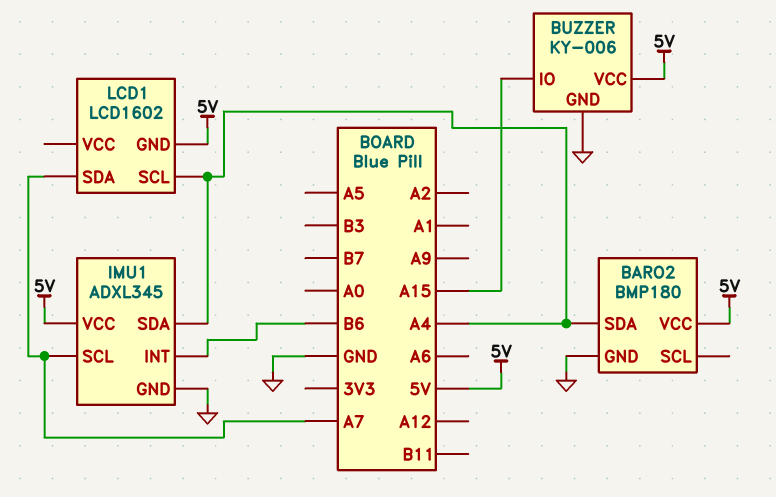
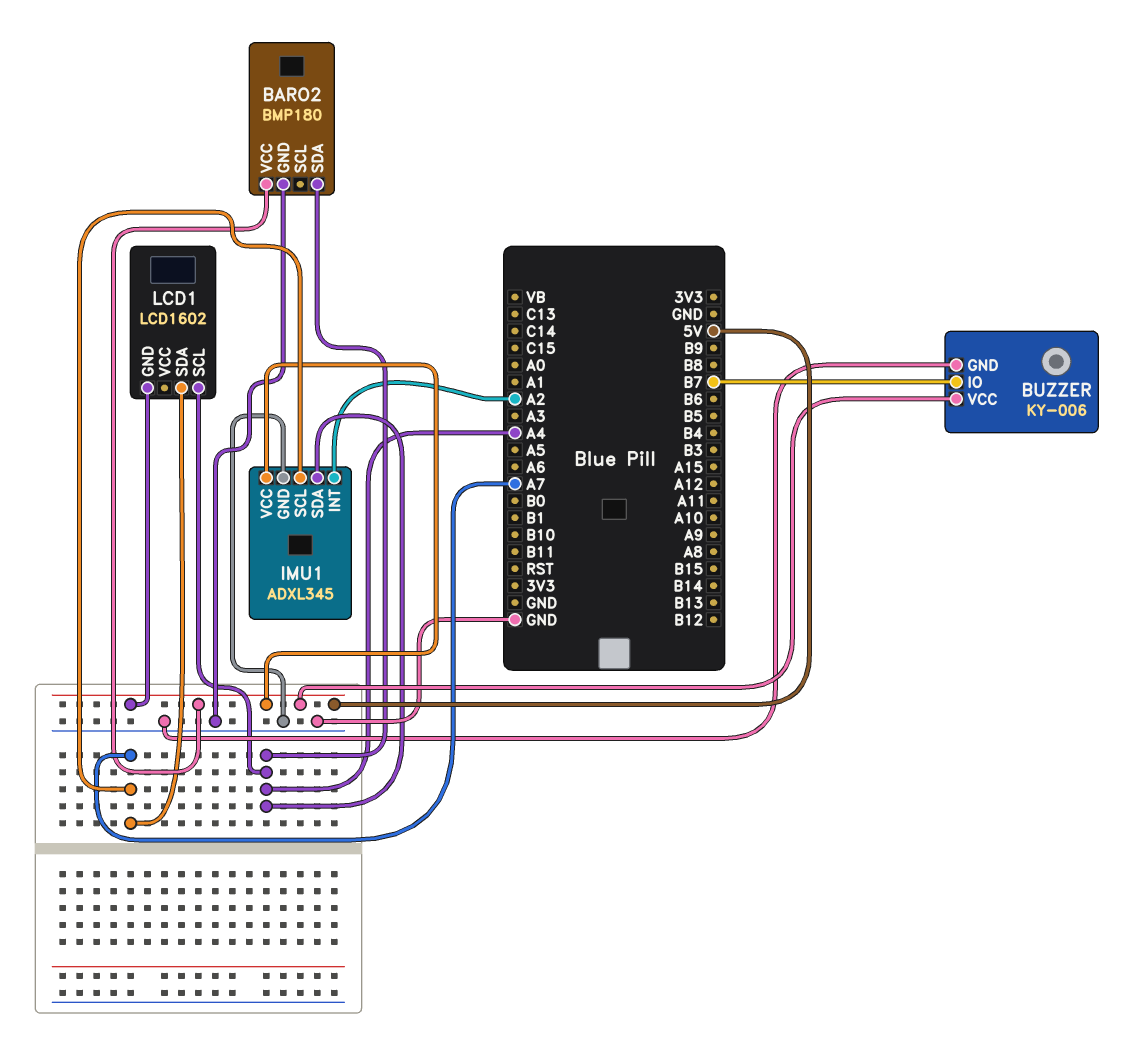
BUZZER pin IO: A15 -> B7
IMU1 pin INT: B6 -> A2

